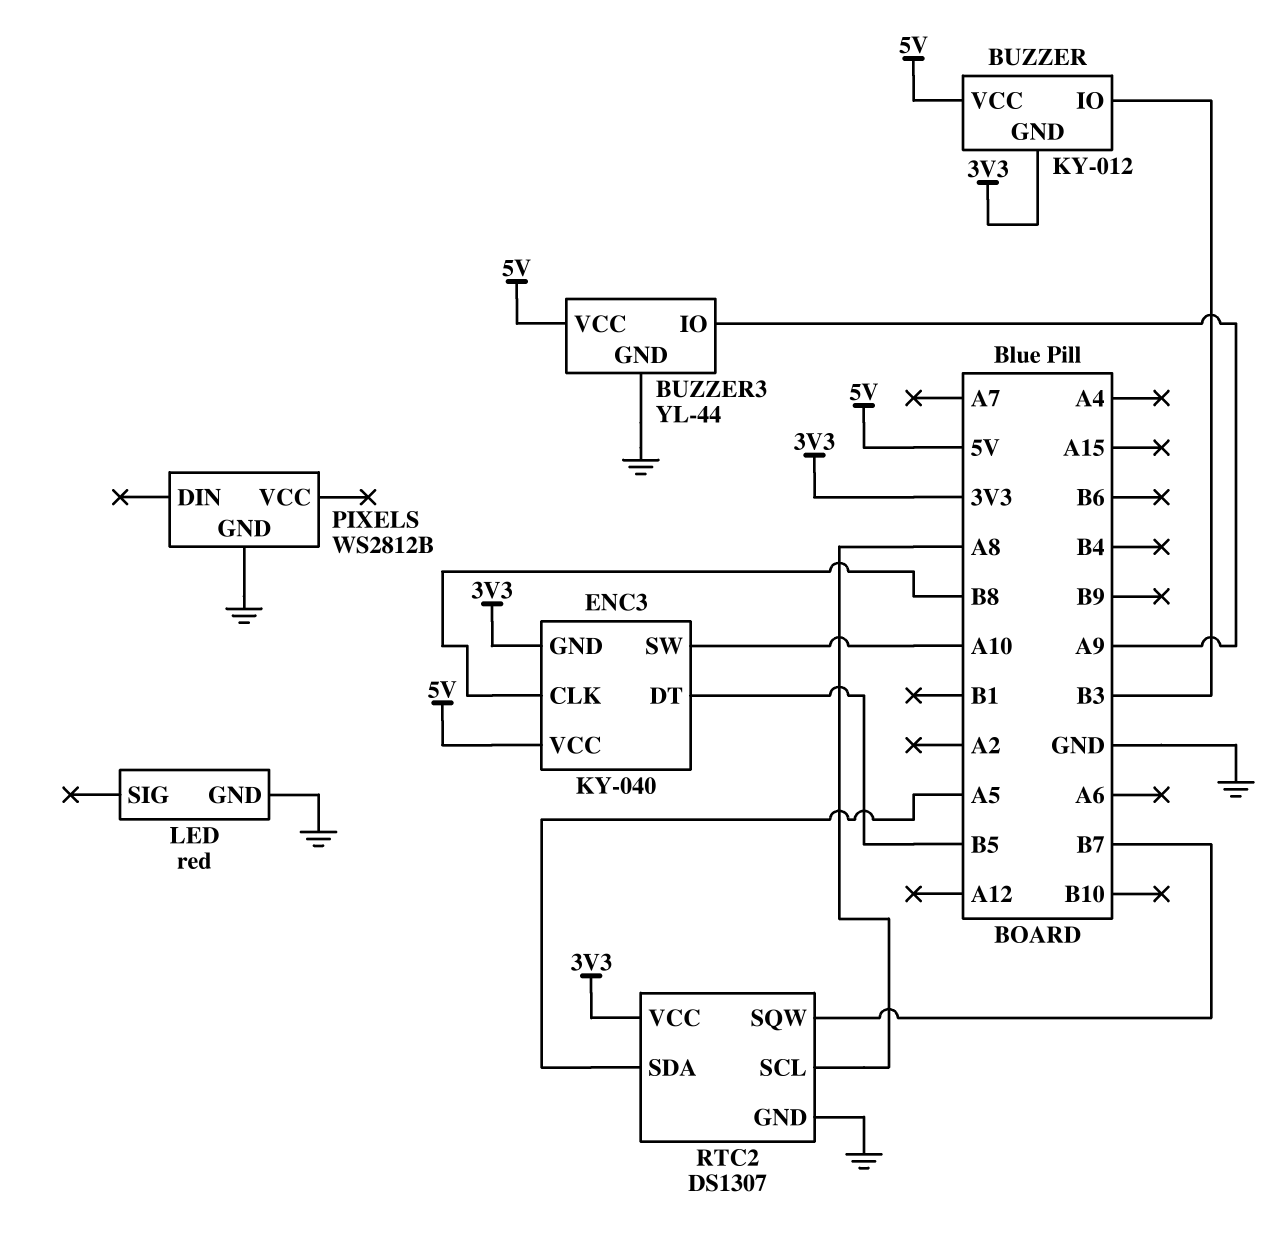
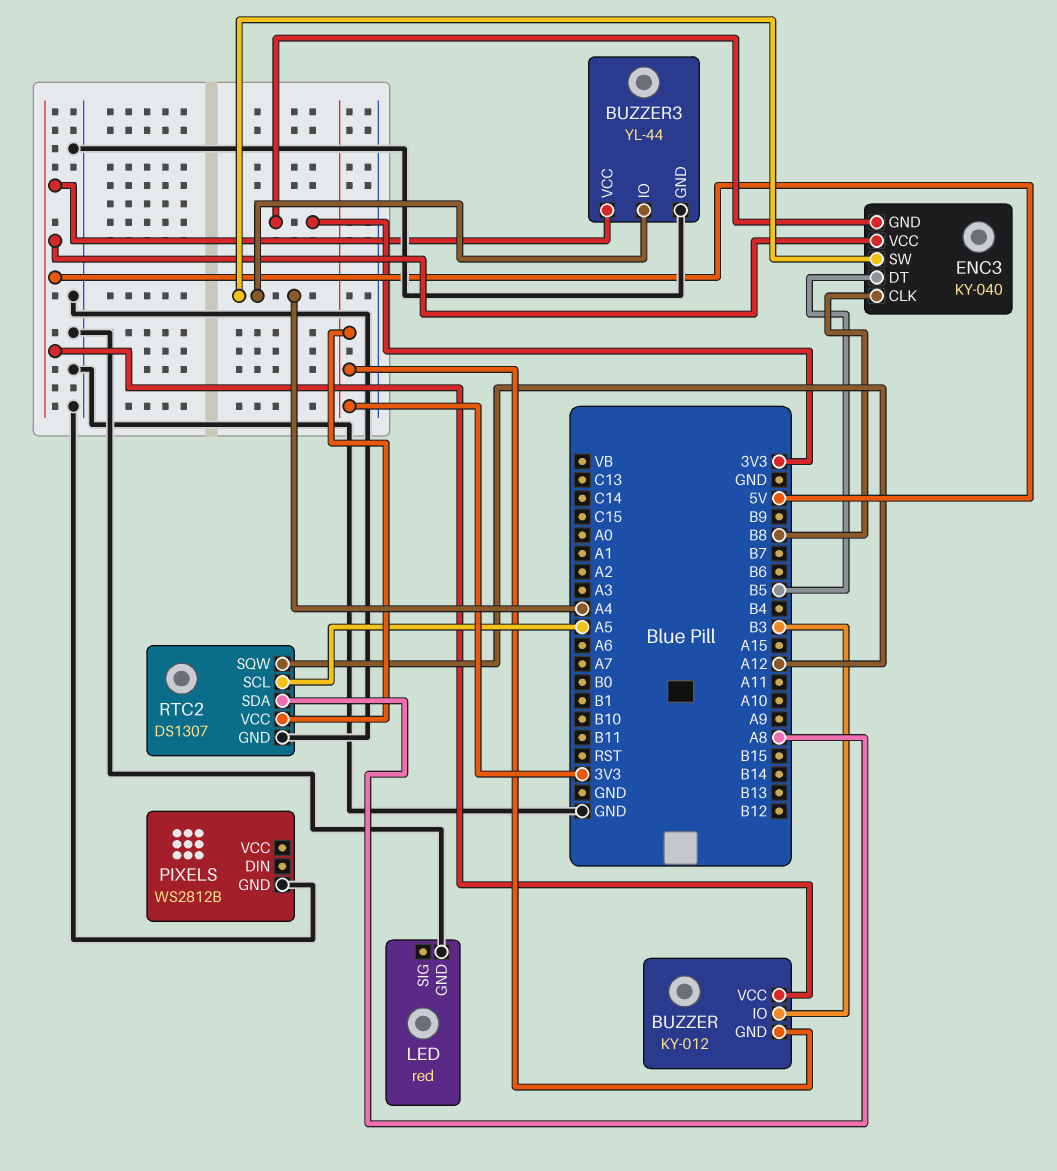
BUZZER3 pin IO: A9 -> A4
ENC3 pin SW: A10 -> A4
RTC2 pin SCL: A8 -> A5
RTC2 pin SDA: A5 -> A8
RTC2 pin SQW: B7 -> A12

